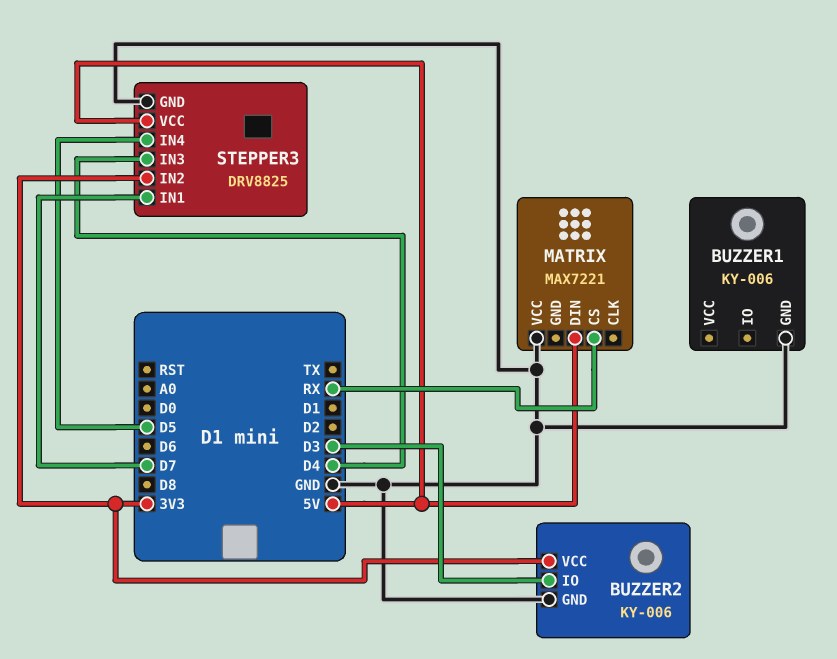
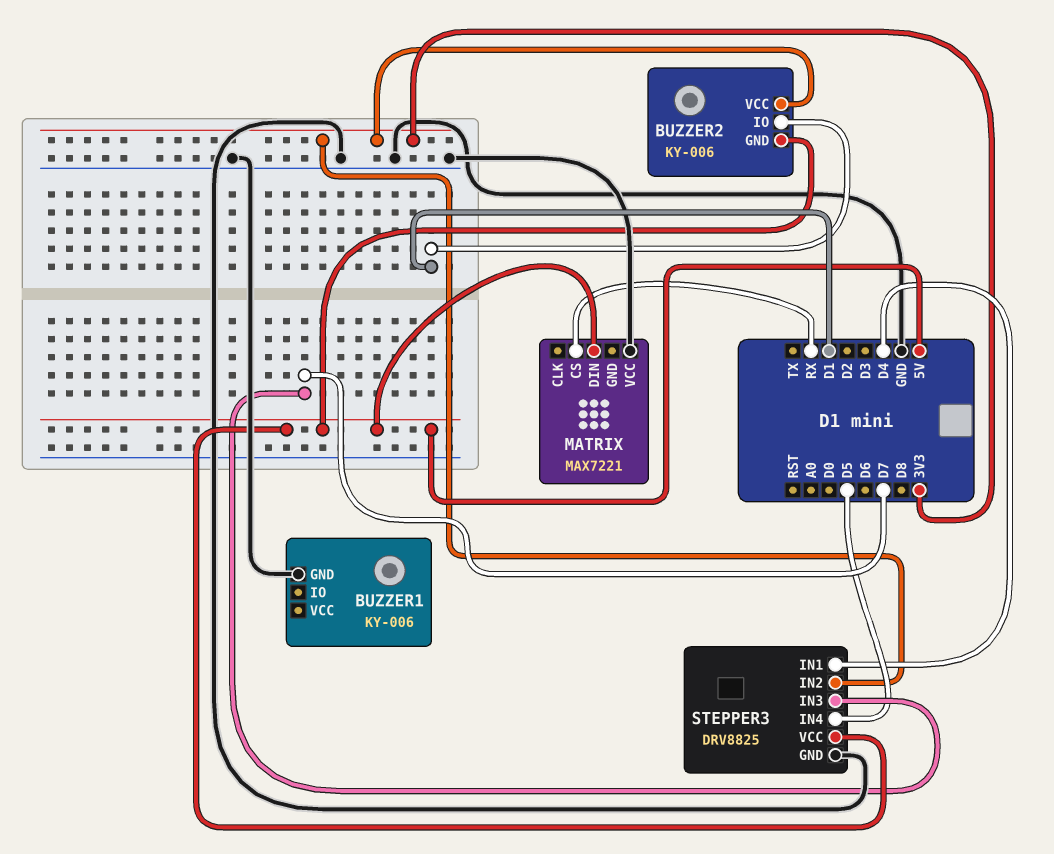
BUZZER2 pin GND: GND -> 5V
BUZZER2 pin IO: D3 -> D1
STEPPER3 pin IN1: D7 -> D4
STEPPER3 pin IN3: D4 -> D7

